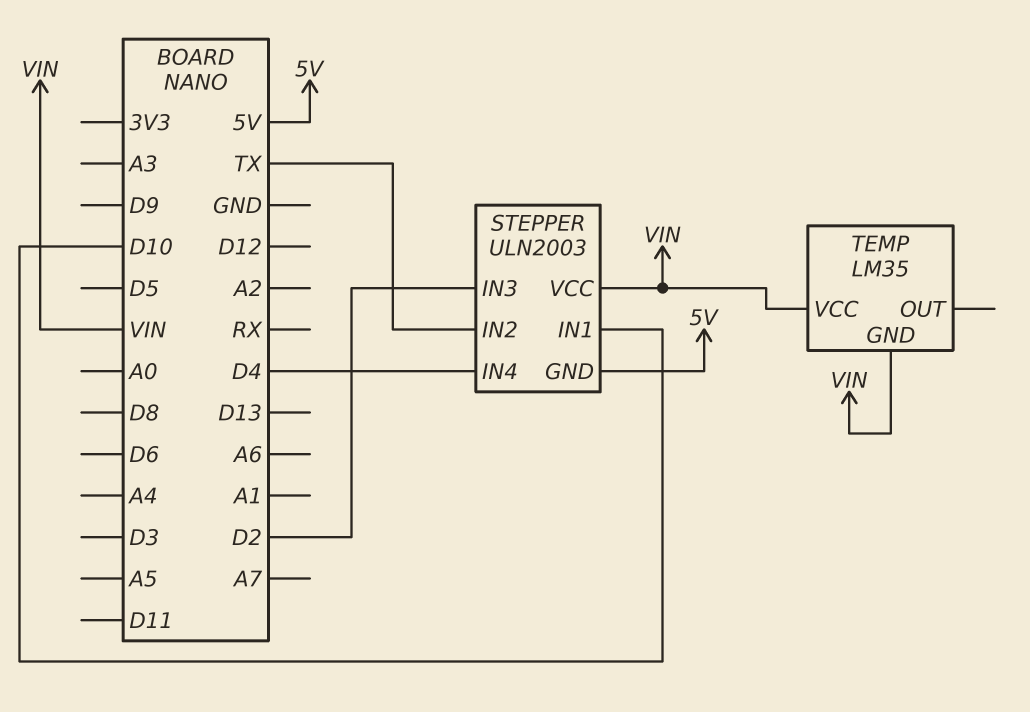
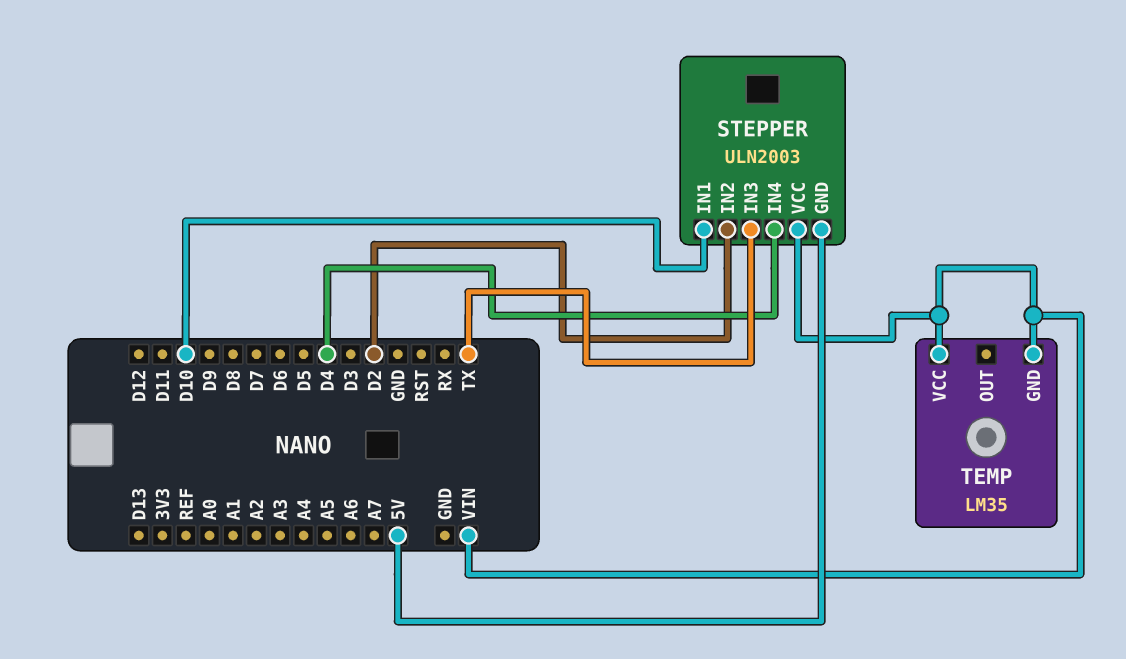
STEPPER pin IN2: TX -> D2
STEPPER pin IN3: D2 -> TX

